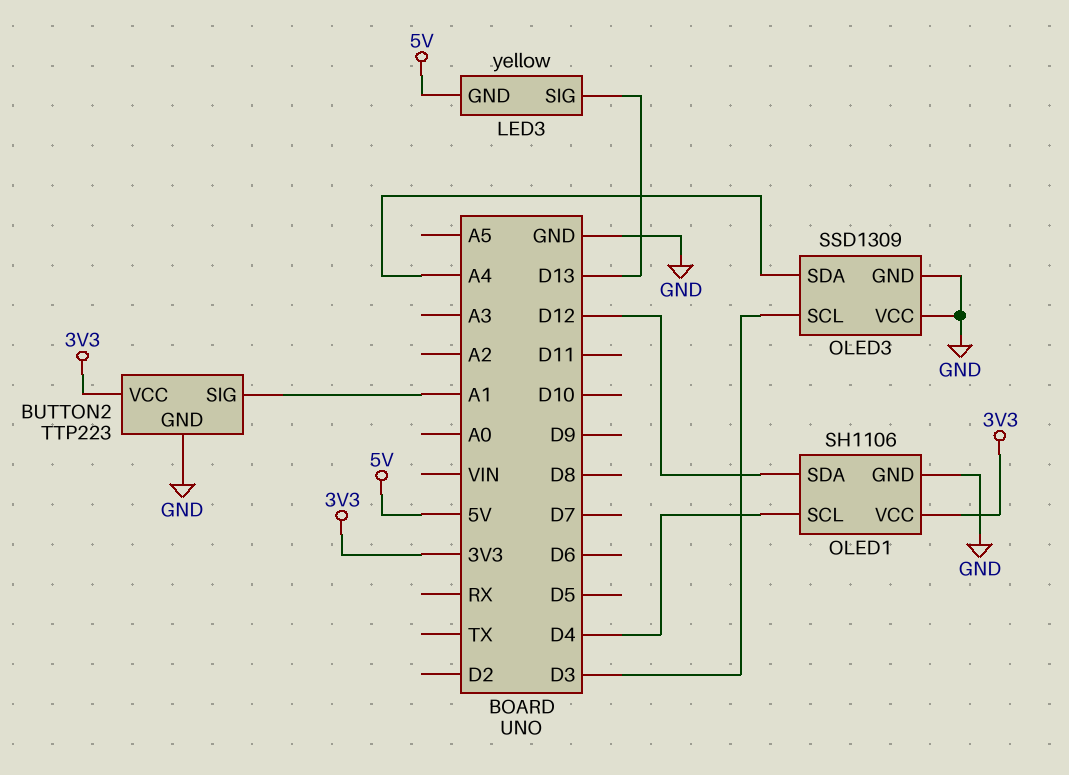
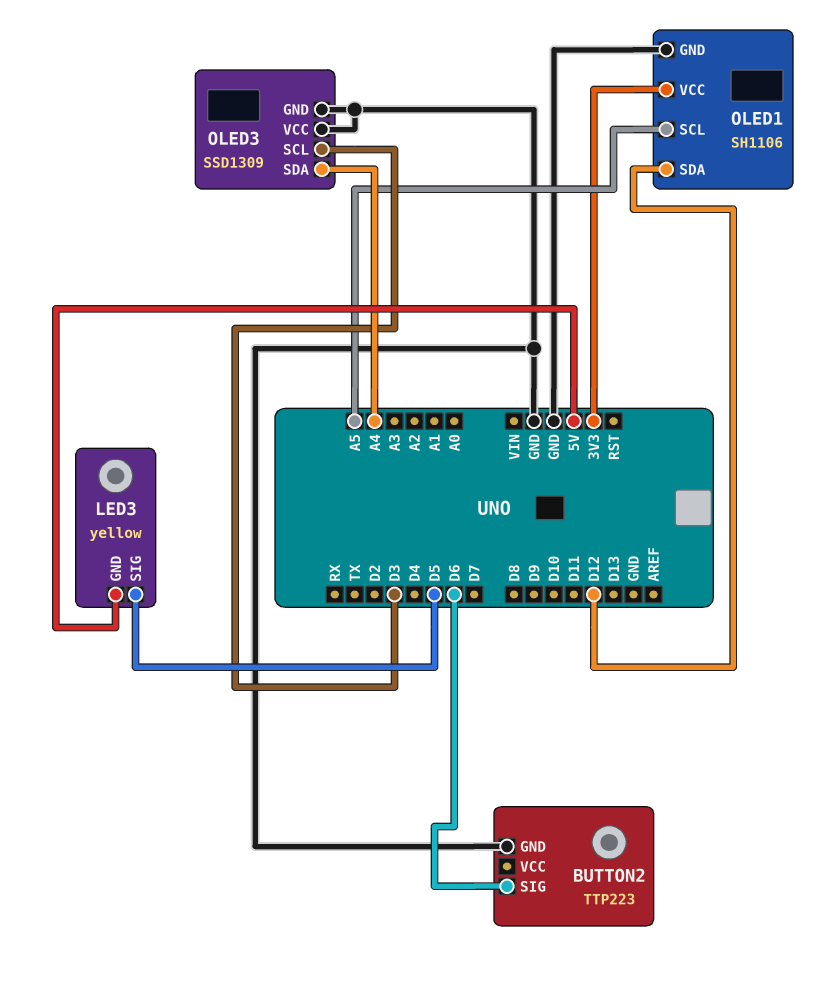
BUTTON2 pin SIG: A1 -> D6
BUTTON2 pin VCC: 3V3 -> none
LED3 pin SIG: D13 -> D5
OLED1 pin SCL: D4 -> A5

